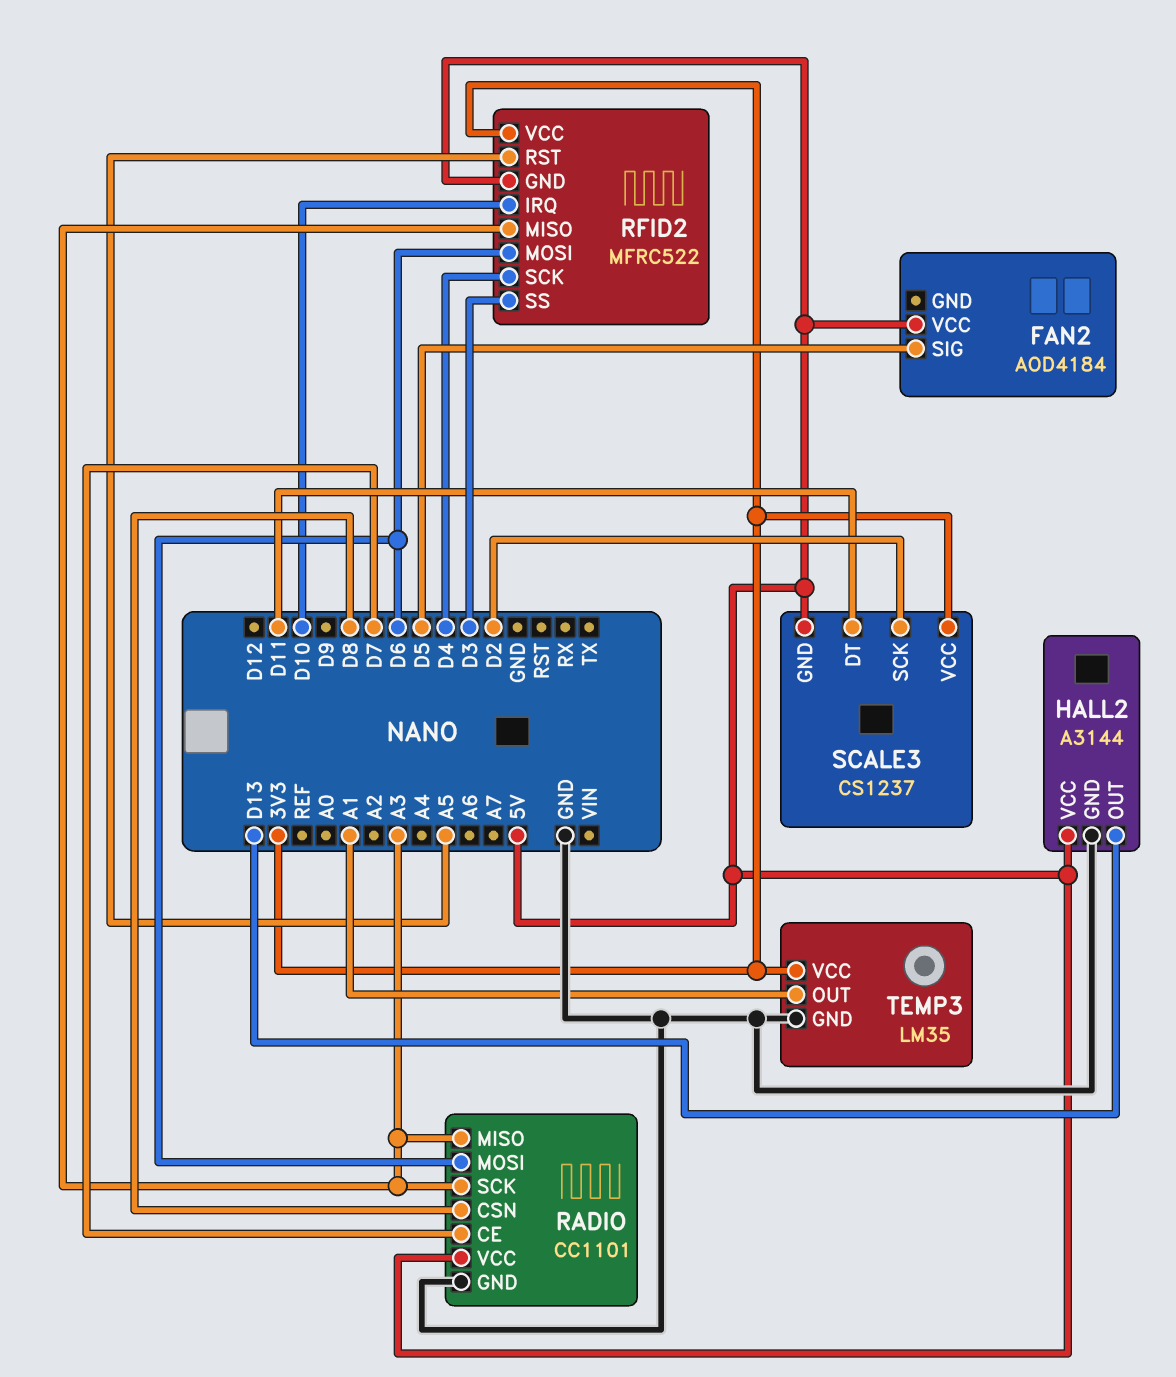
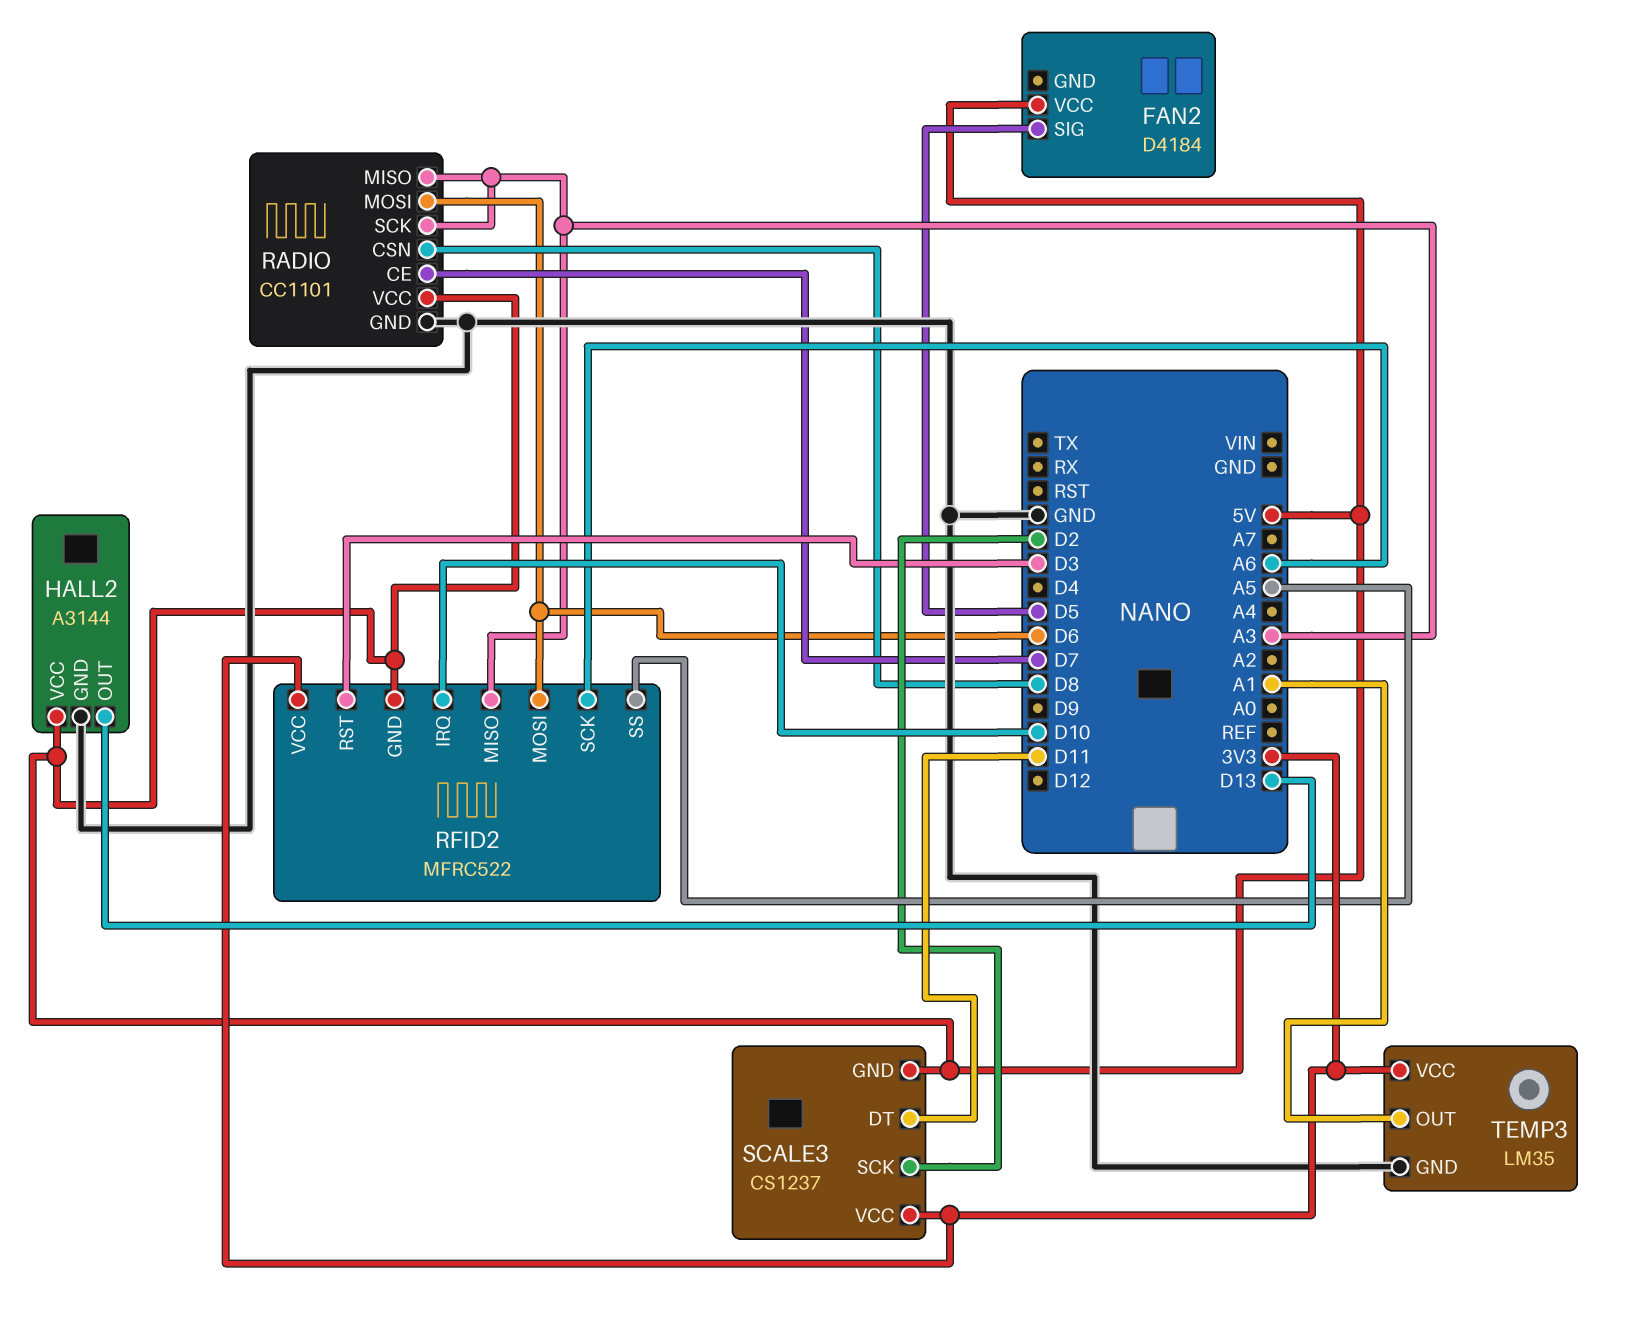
FAN2: AOD4184 -> D4184
RFID2 pin RST: A5 -> D3
RFID2 pin SCK: D4 -> A6
RFID2 pin SS: D3 -> A5

